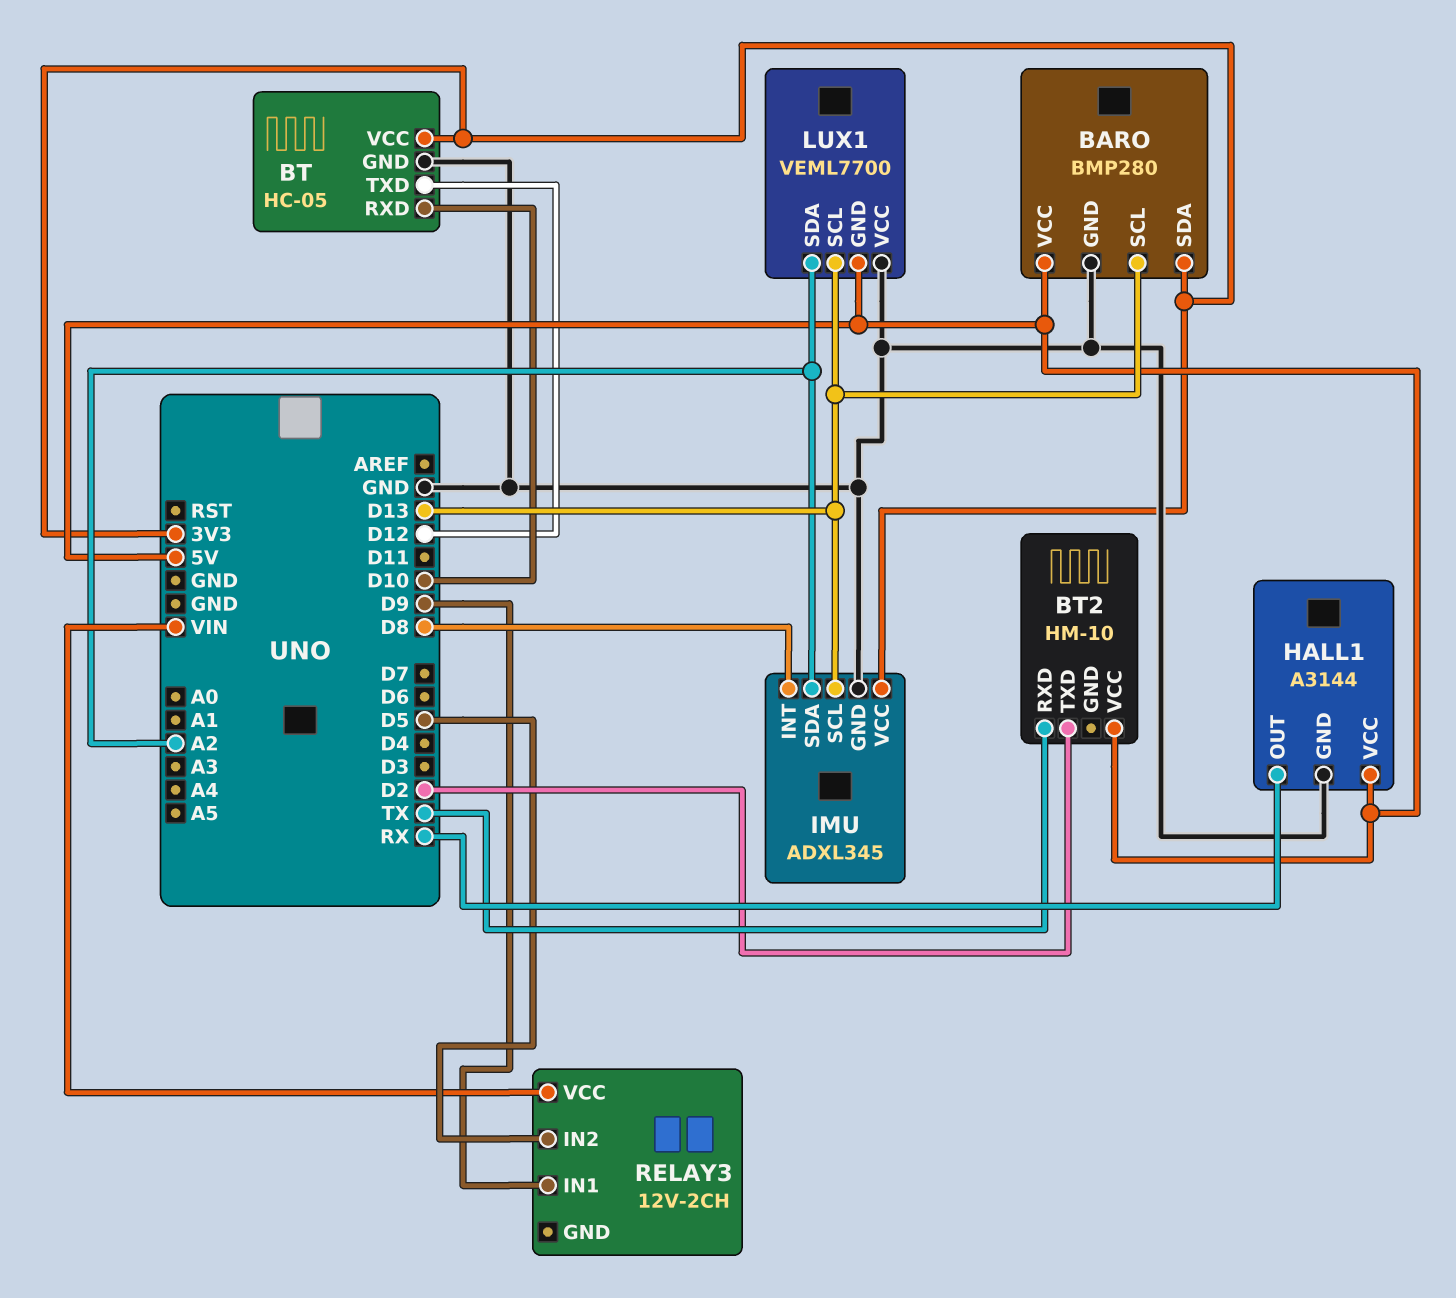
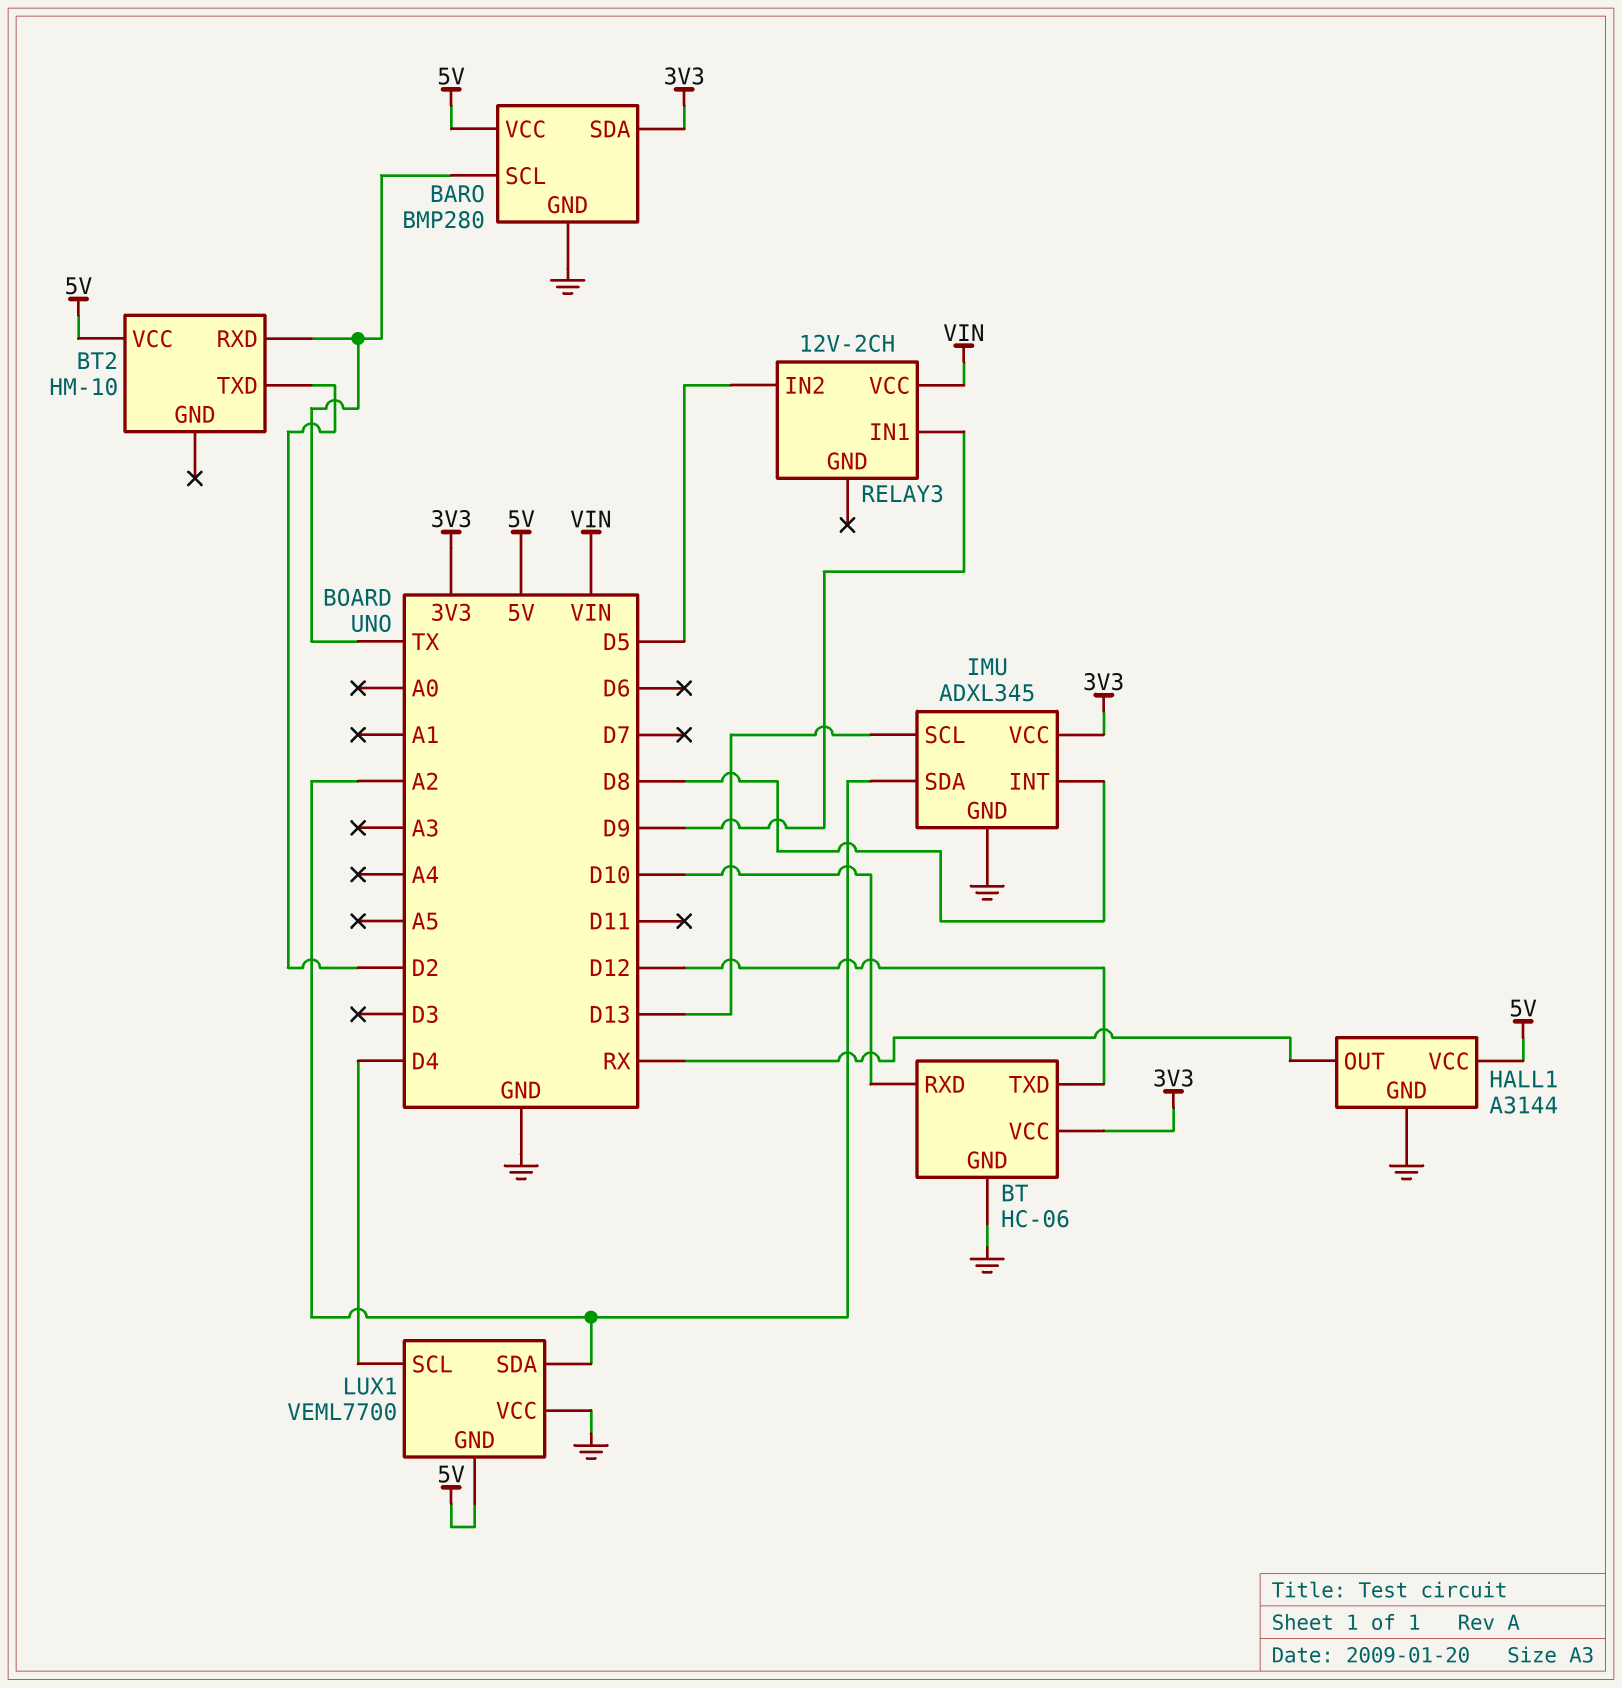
BARO pin SCL: D13 -> TX
BT: HC-05 -> HC-06
LUX1 pin SCL: D13 -> D4

